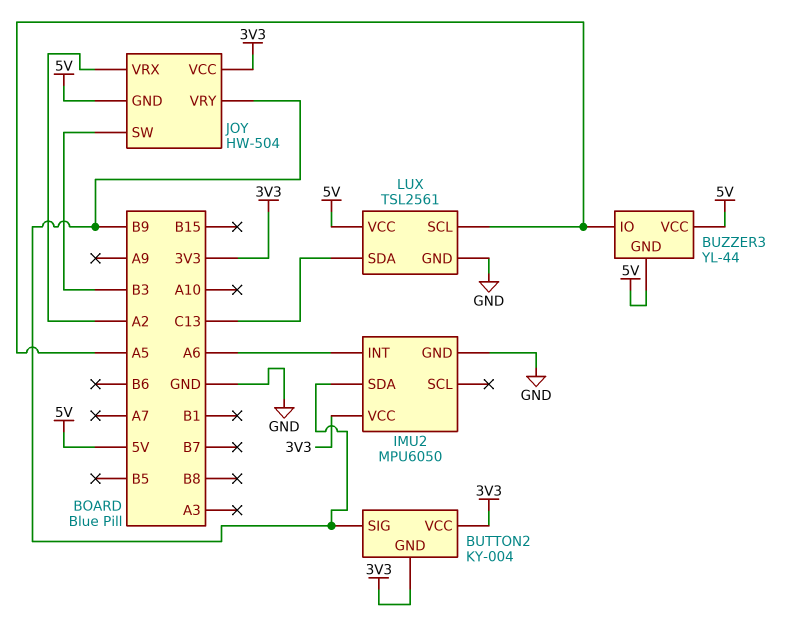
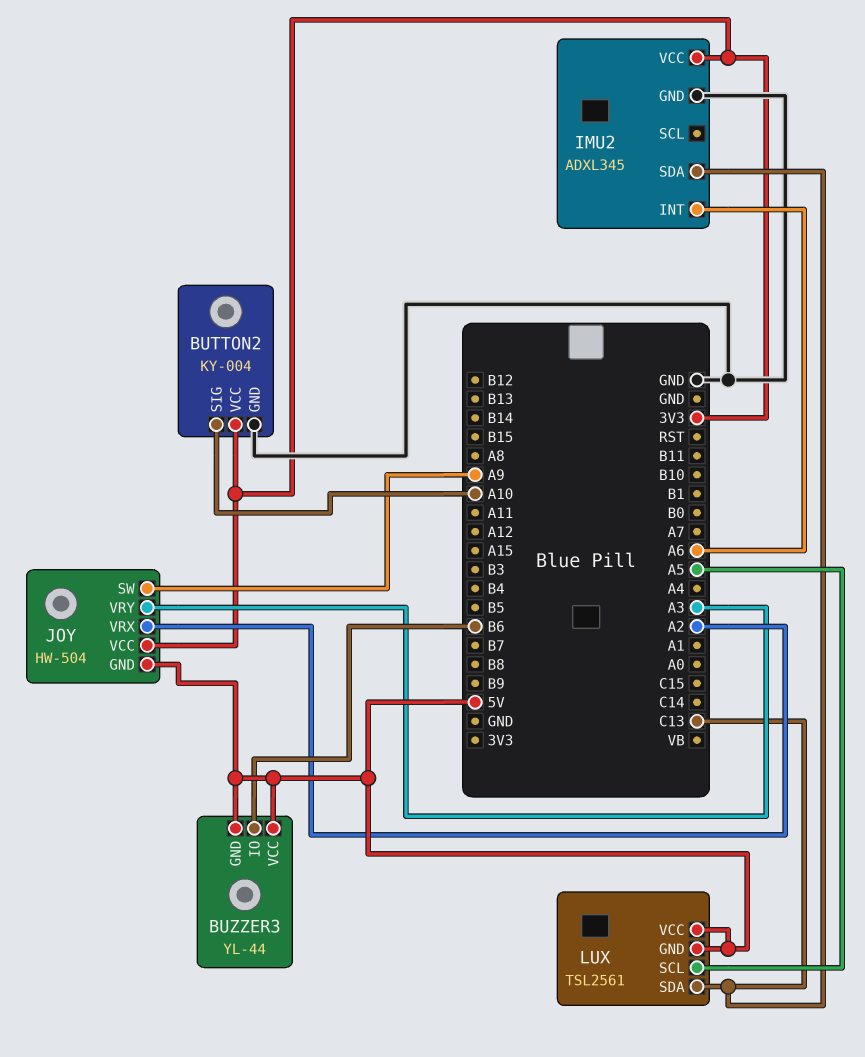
BUTTON2 pin GND: 3V3 -> GND
BUTTON2 pin SIG: B9 -> A10
BUZZER3 pin IO: A5 -> B6
IMU2: MPU6050 -> ADXL345
IMU2 pin SDA: B9 -> C13
JOY pin SW: B3 -> A9
JOY pin VRY: B9 -> A3
LUX pin GND: GND -> 5V

